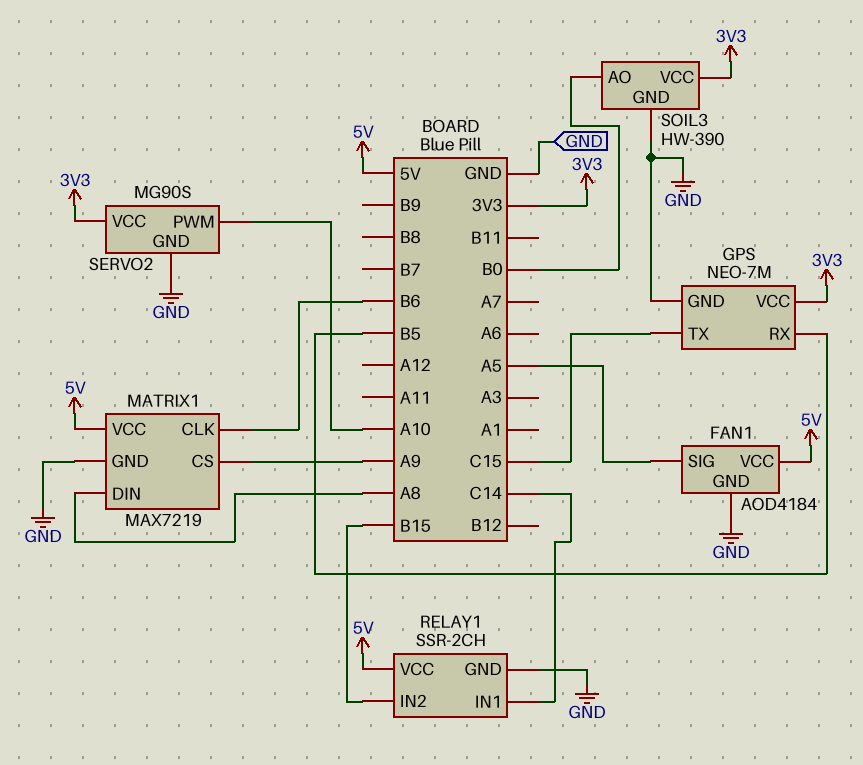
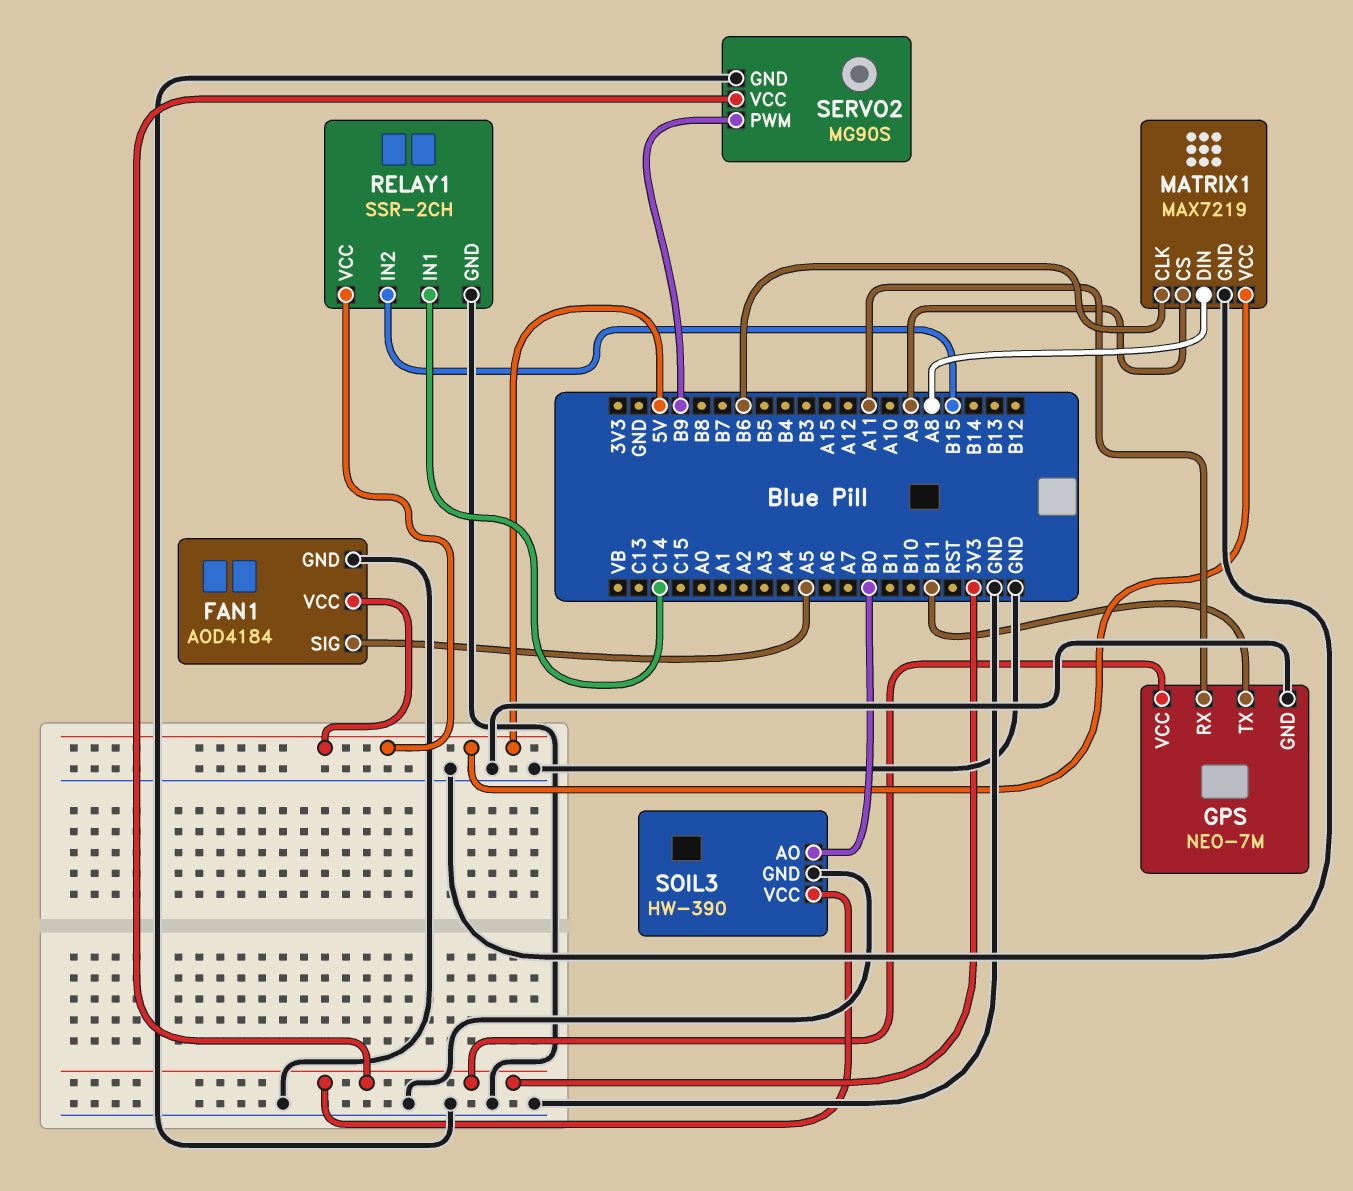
GPS pin RX: B5 -> A11
GPS pin TX: C15 -> B11
SERVO2 pin PWM: A10 -> B9

